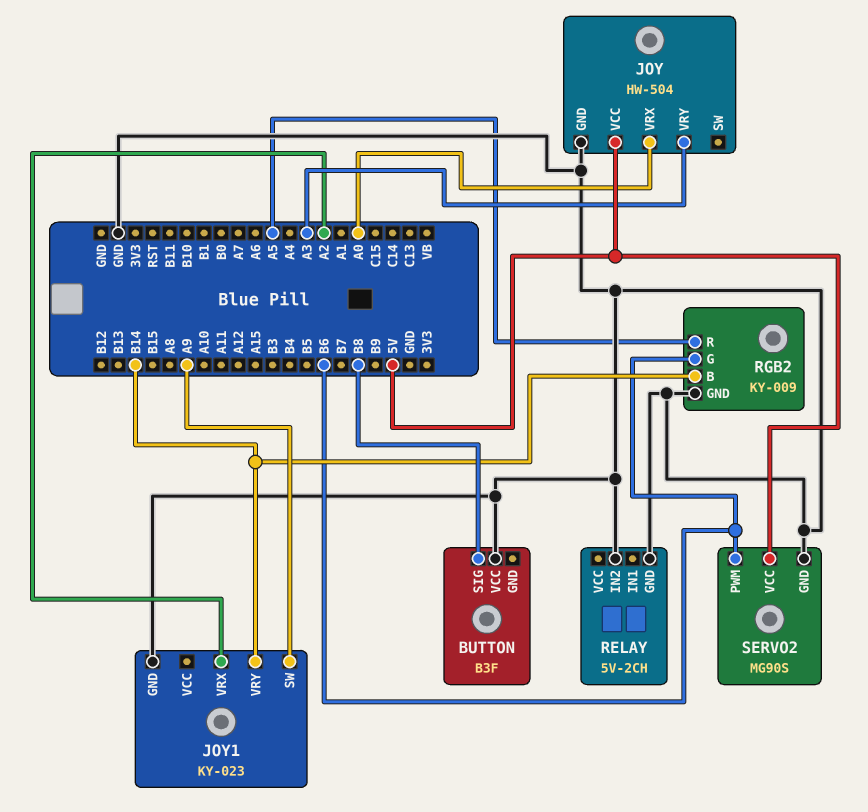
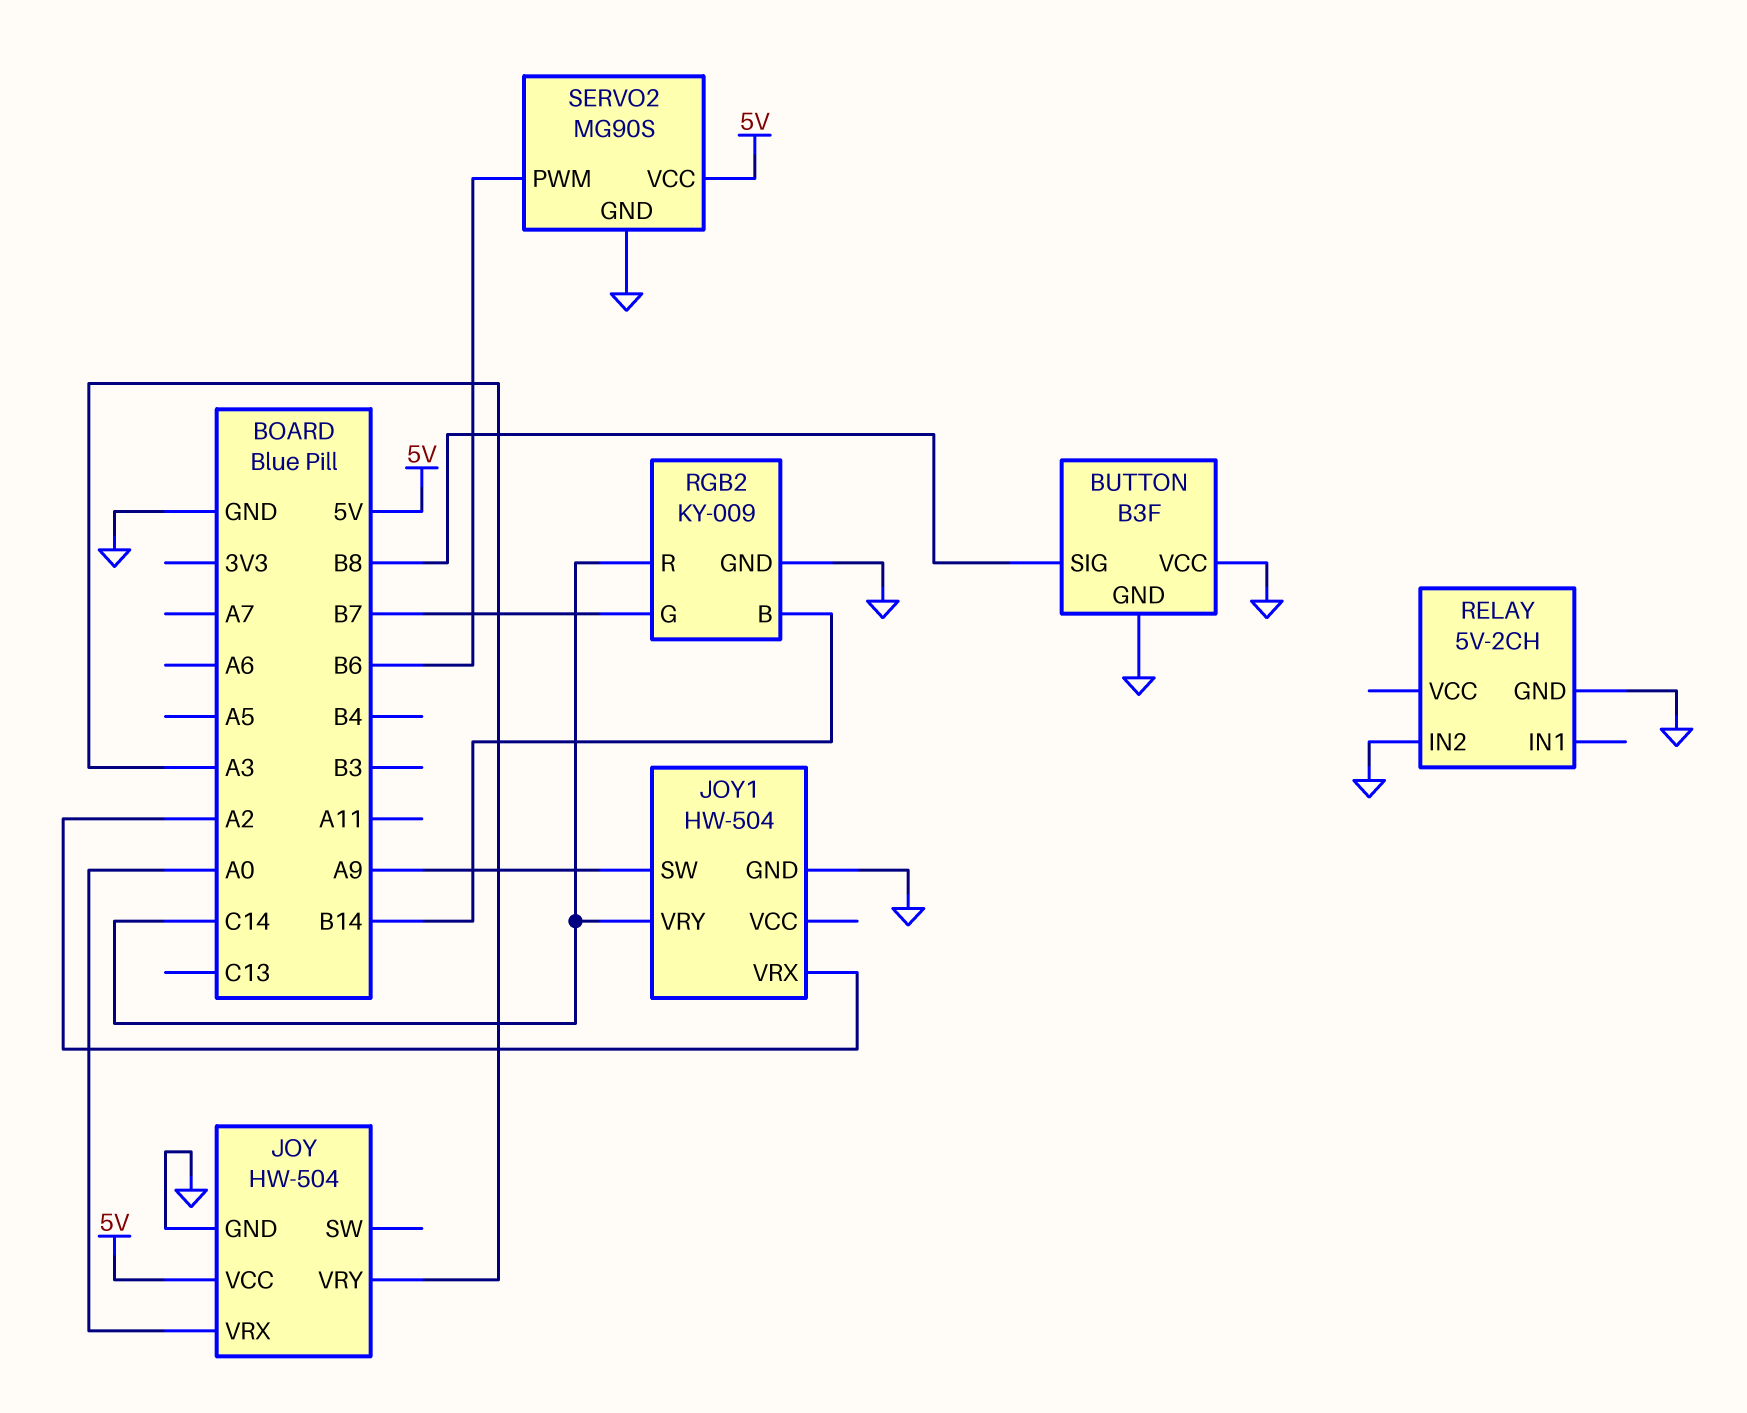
BUTTON pin GND: none -> GND
JOY1: KY-023 -> HW-504
JOY1 pin VRY: B14 -> C14
RGB2 pin G: B6 -> B7
RGB2 pin R: A5 -> C14

